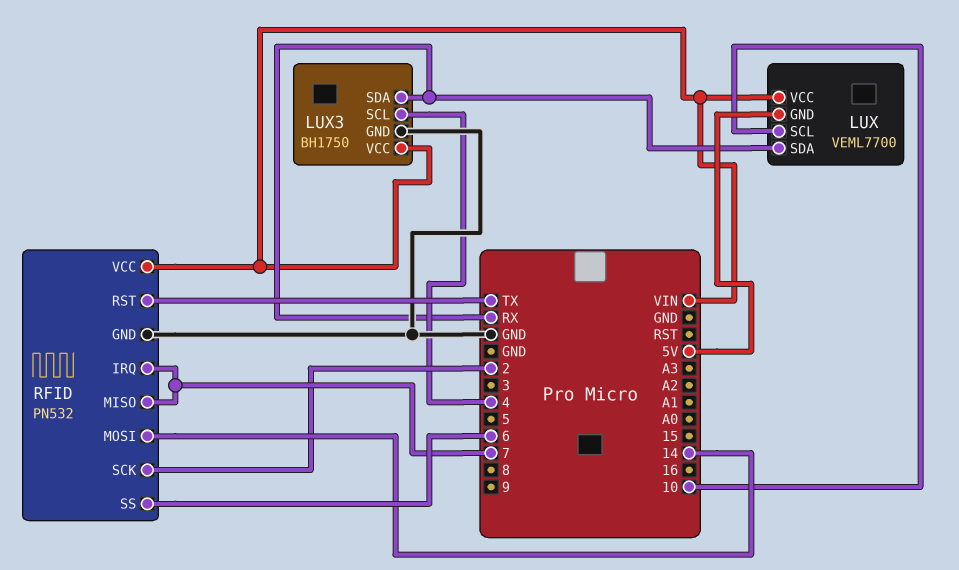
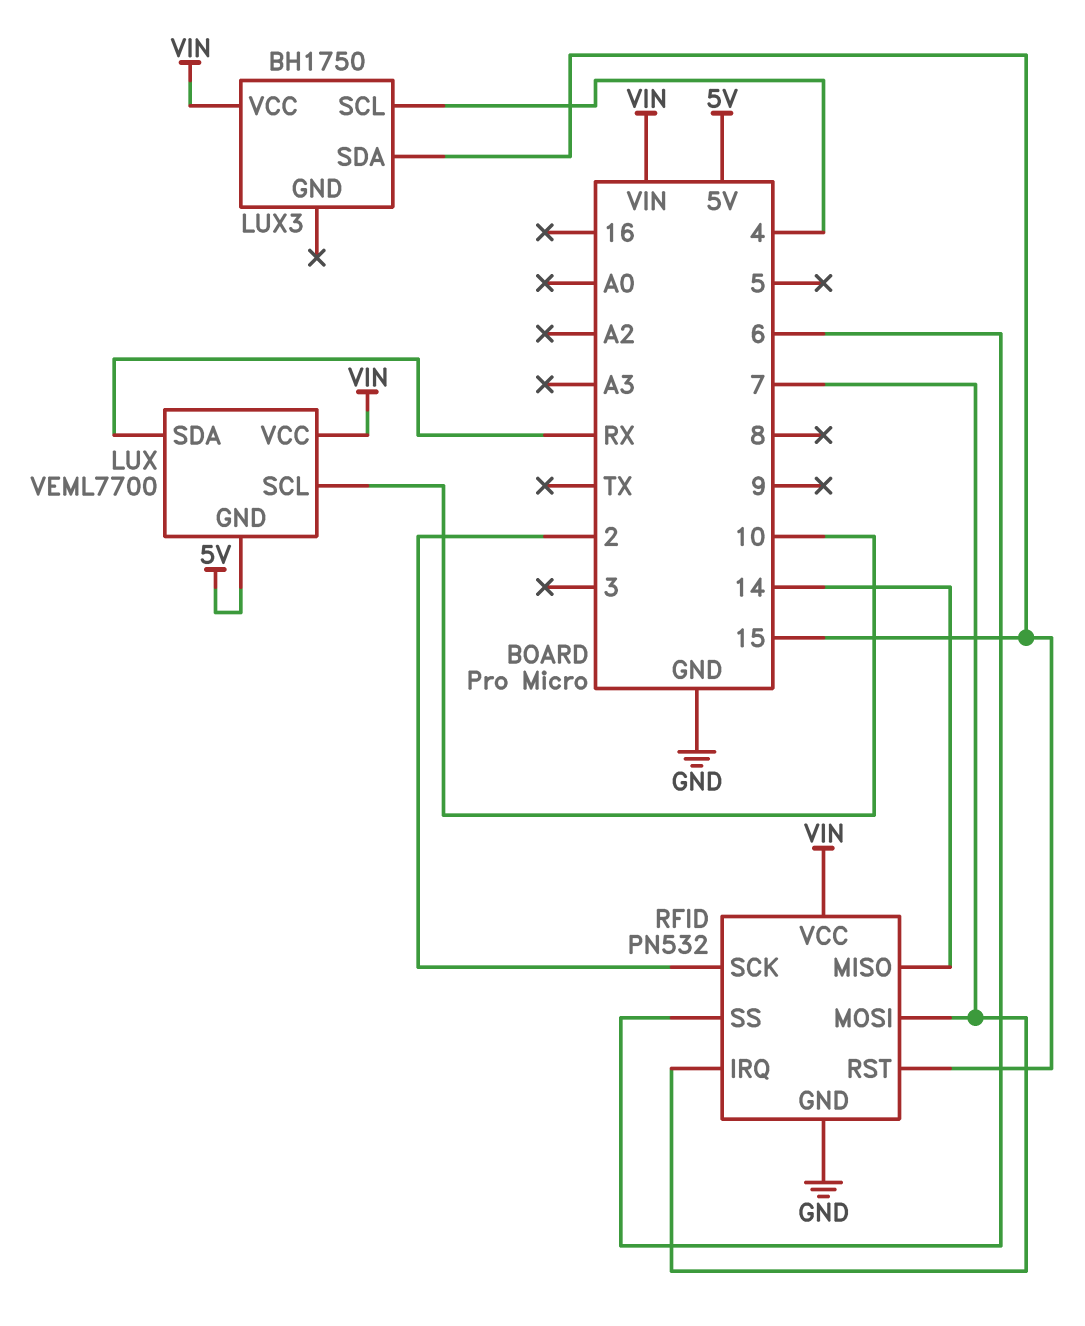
LUX3 pin GND: GND -> none
LUX3 pin SDA: RX -> 15
RFID pin MISO: 7 -> 14
RFID pin MOSI: 14 -> 7
RFID pin RST: TX -> 15

